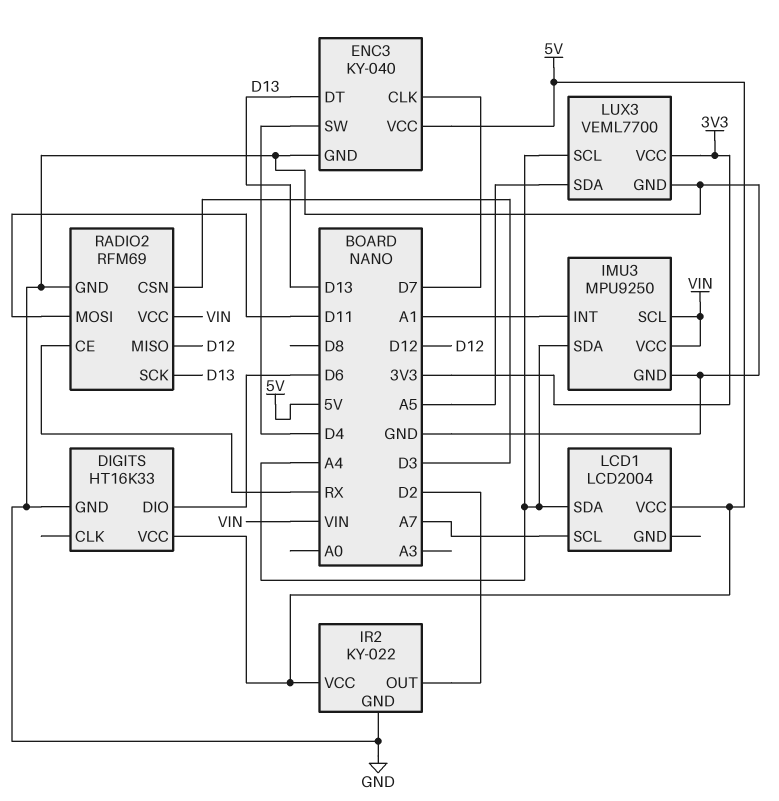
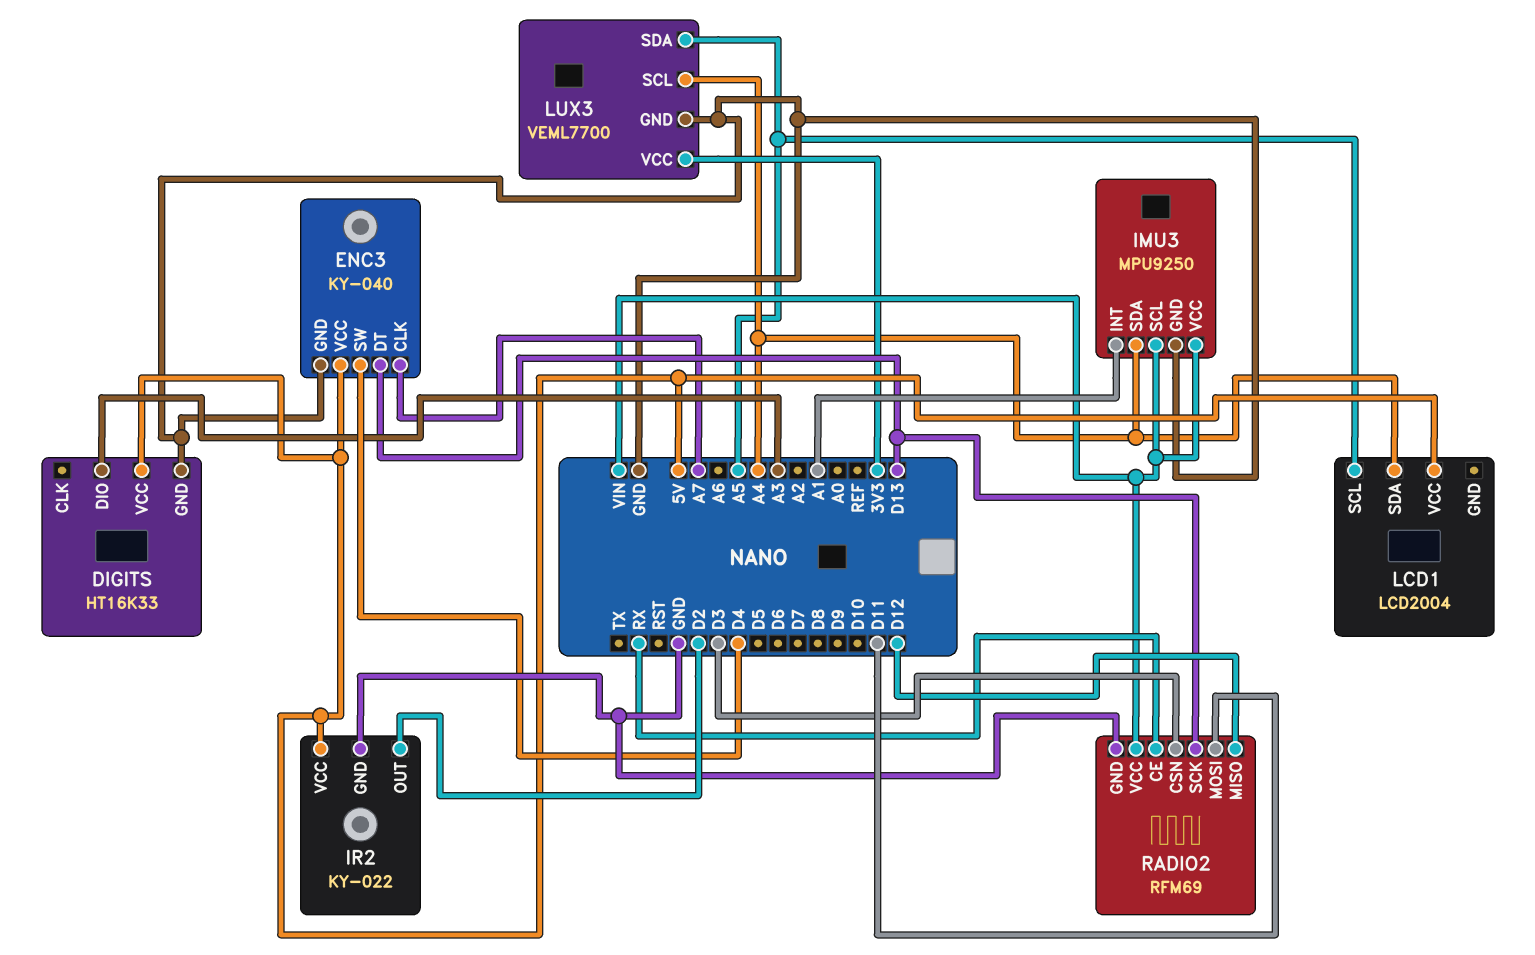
DIGITS pin DIO: D6 -> A3
ENC3 pin CLK: D7 -> A7
LCD1 pin SCL: A7 -> A5

